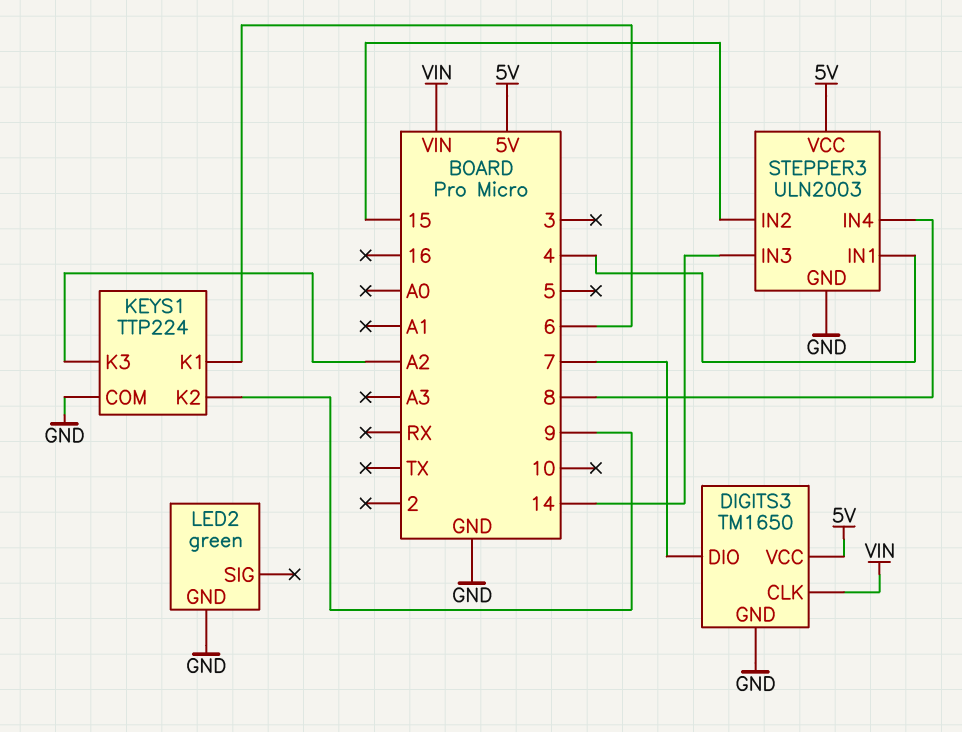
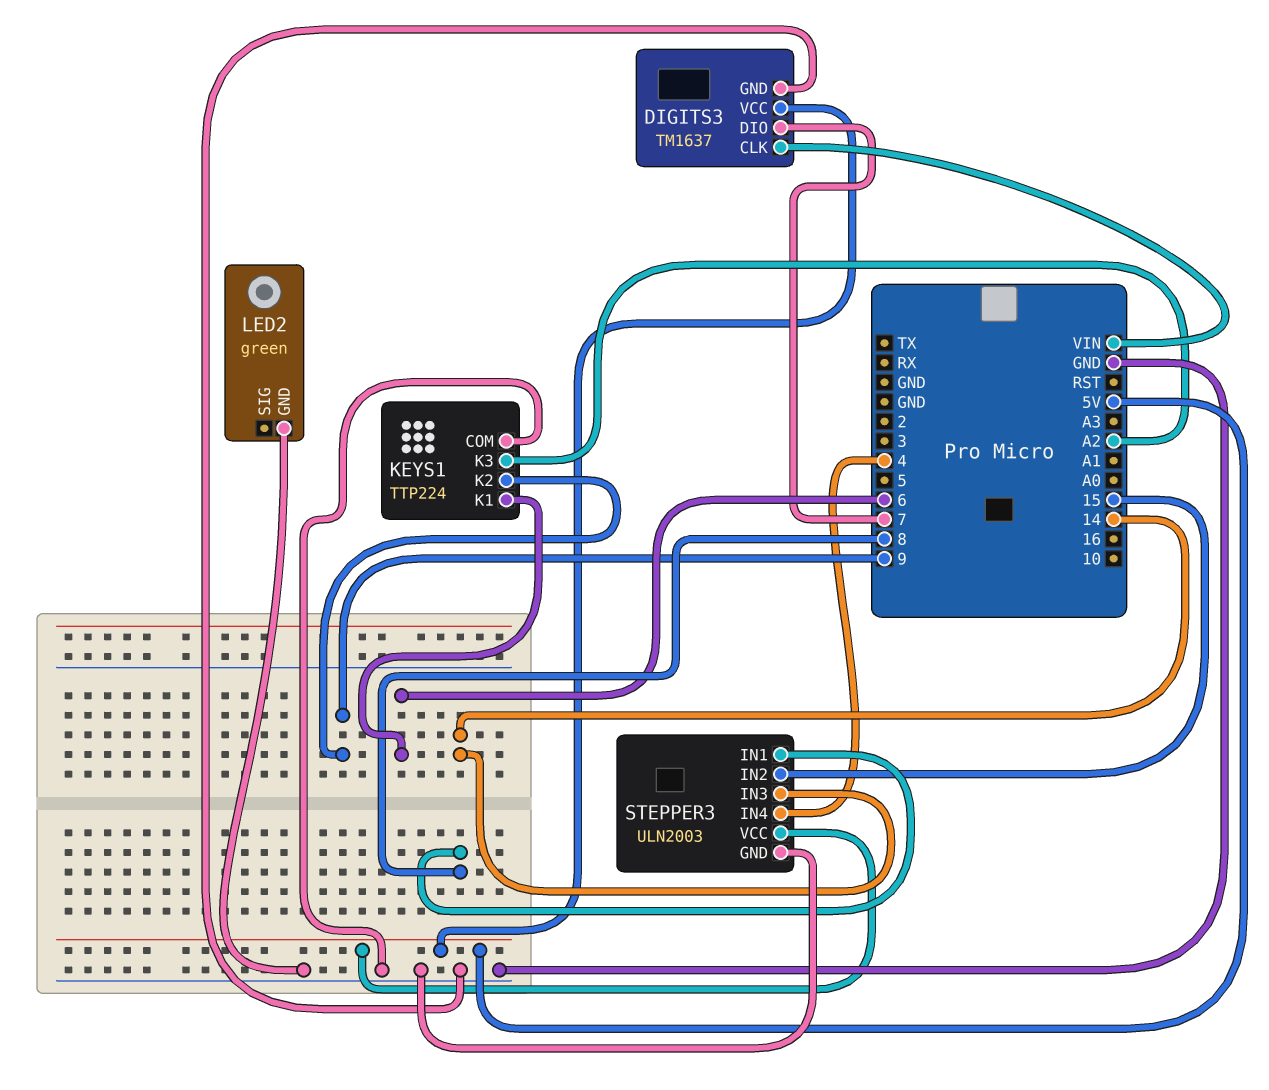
DIGITS3: TM1650 -> TM1637
STEPPER3 pin IN1: 4 -> 8
STEPPER3 pin IN4: 8 -> 4

